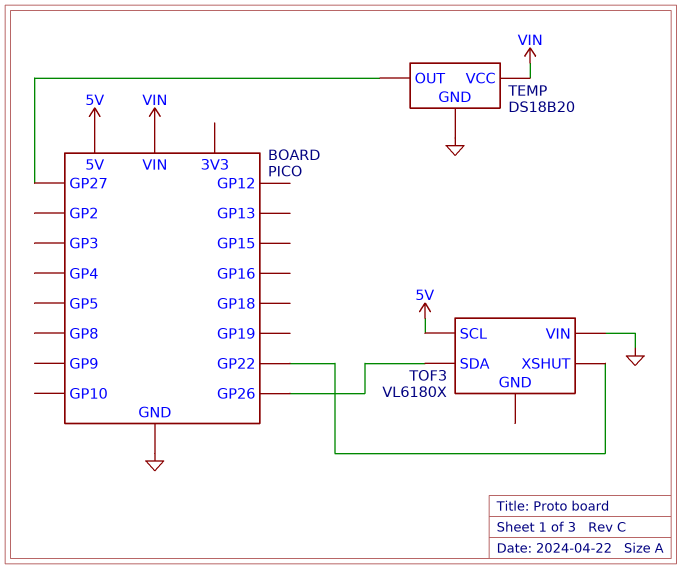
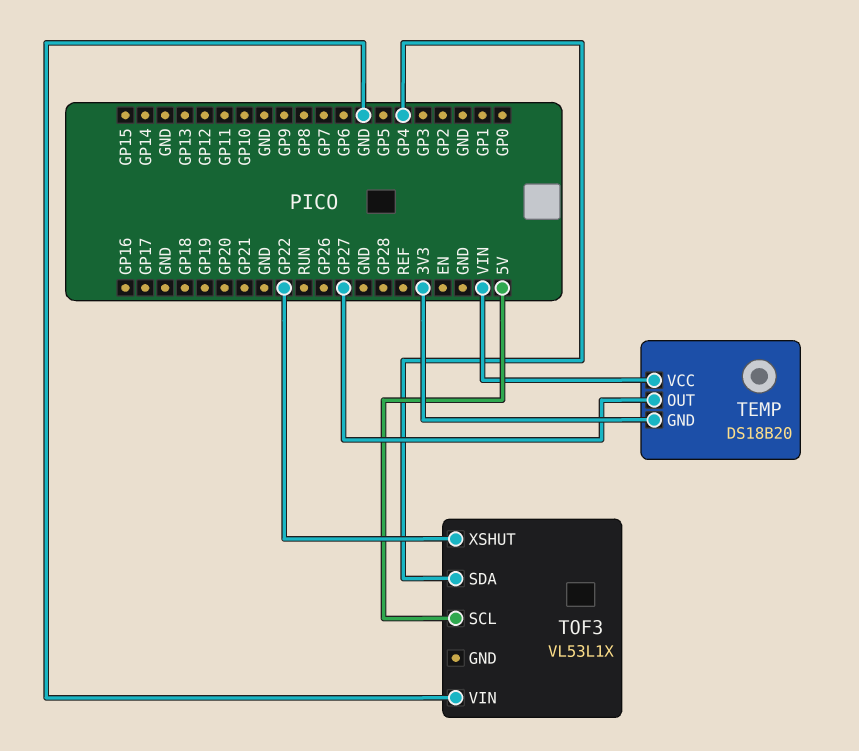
TEMP pin GND: GND -> 3V3
TOF3: VL6180X -> VL53L1X
TOF3 pin SDA: GP26 -> GP4

